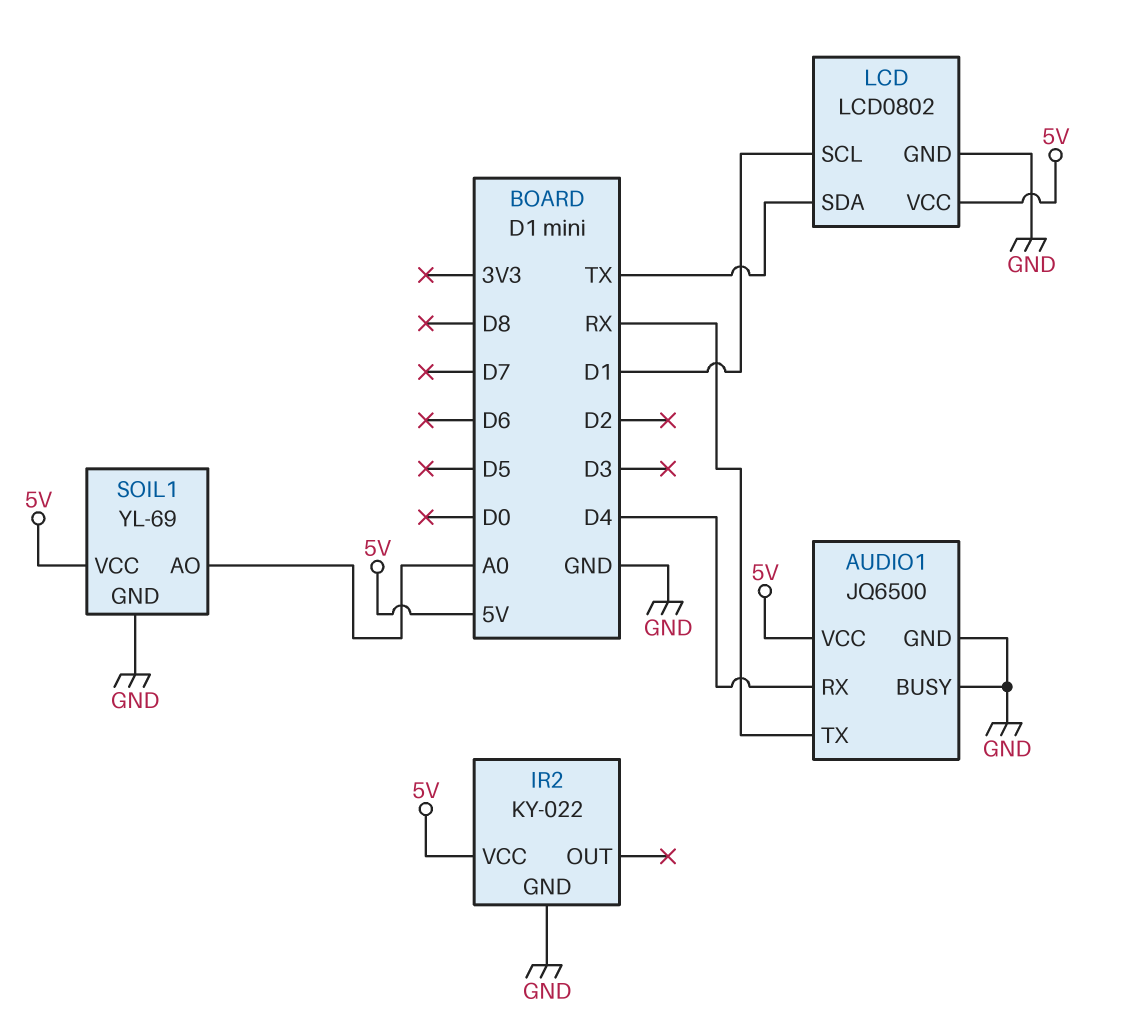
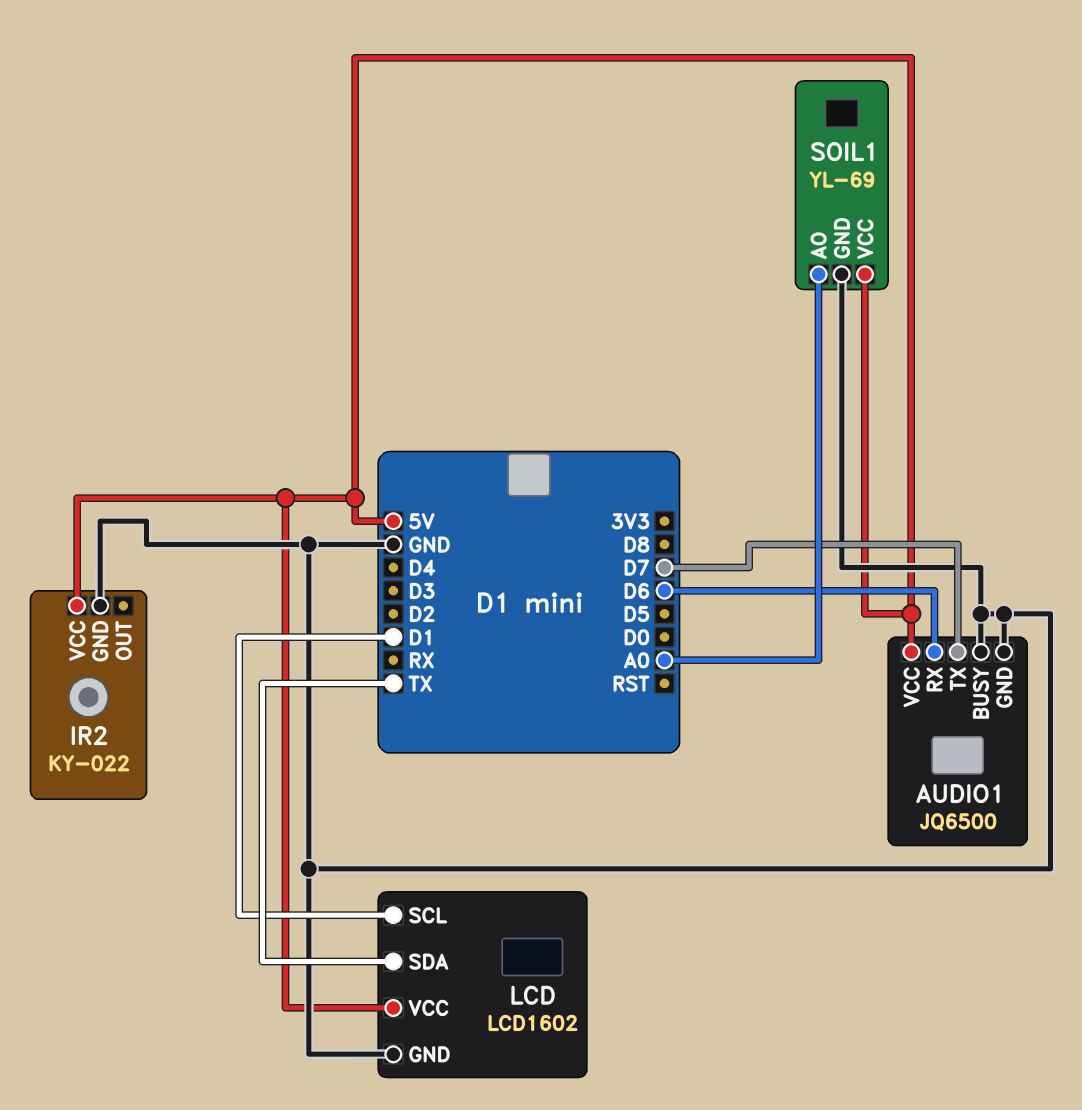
AUDIO1 pin RX: D4 -> D6
AUDIO1 pin TX: RX -> D7
LCD: LCD0802 -> LCD1602

